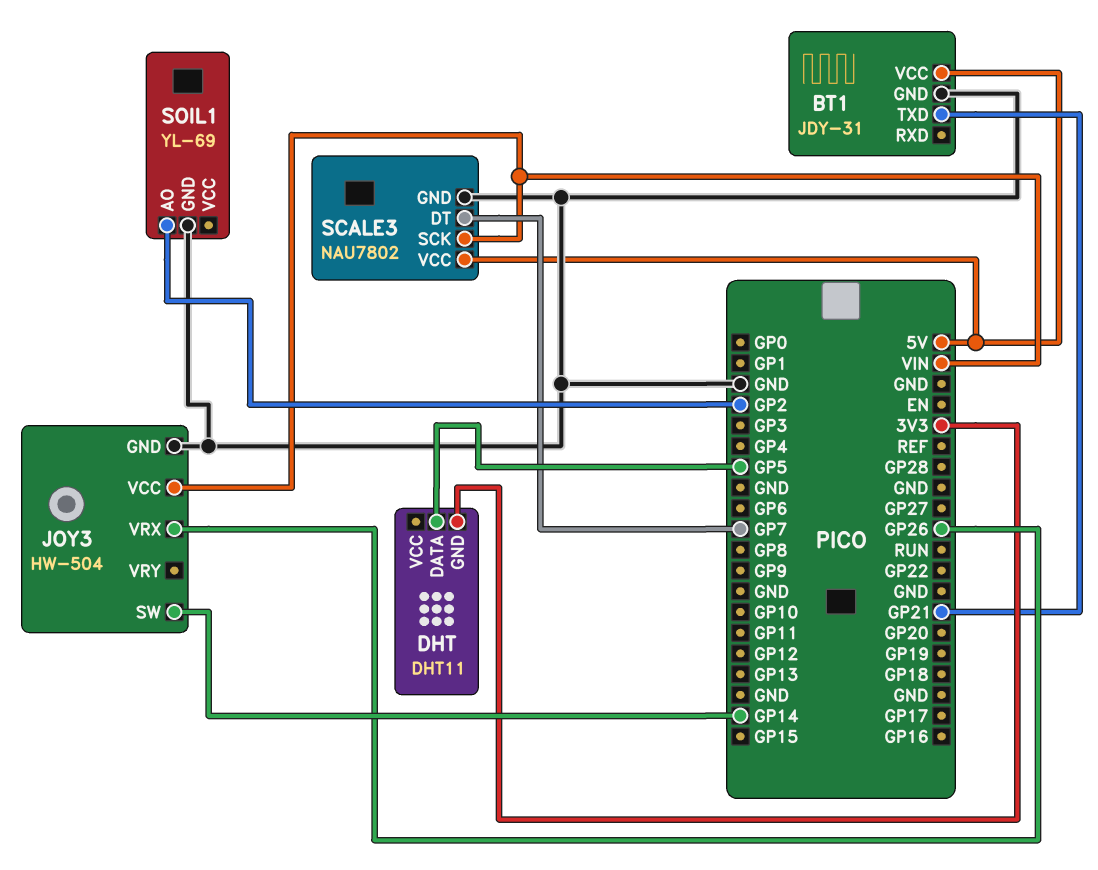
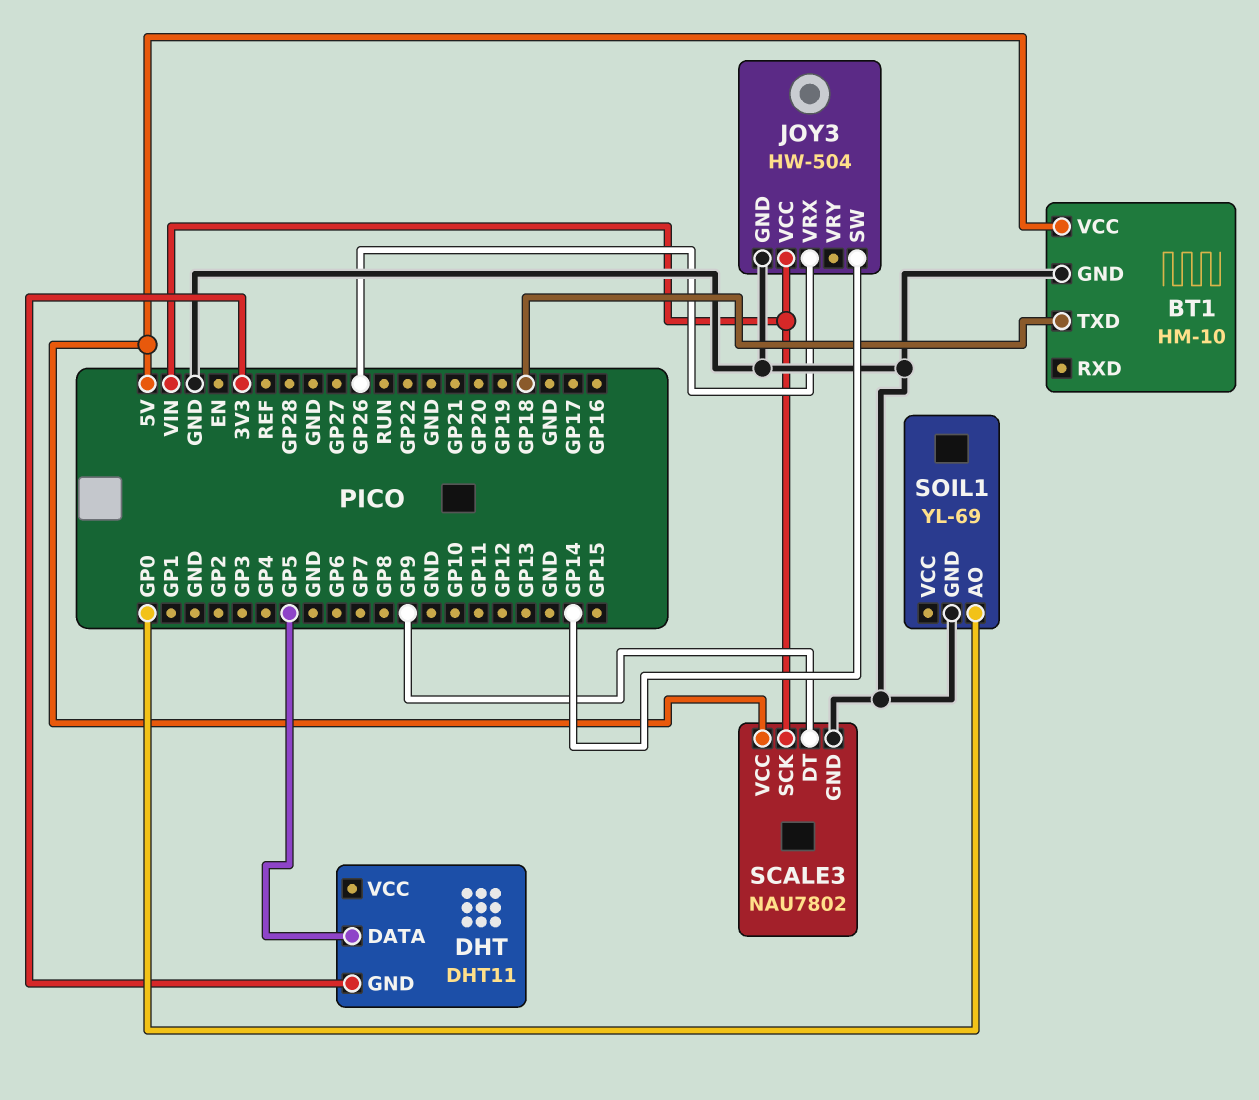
BT1: JDY-31 -> HM-10
BT1 pin TXD: GP21 -> GP18
SCALE3 pin DT: GP7 -> GP9
SOIL1 pin AO: GP2 -> GP0

